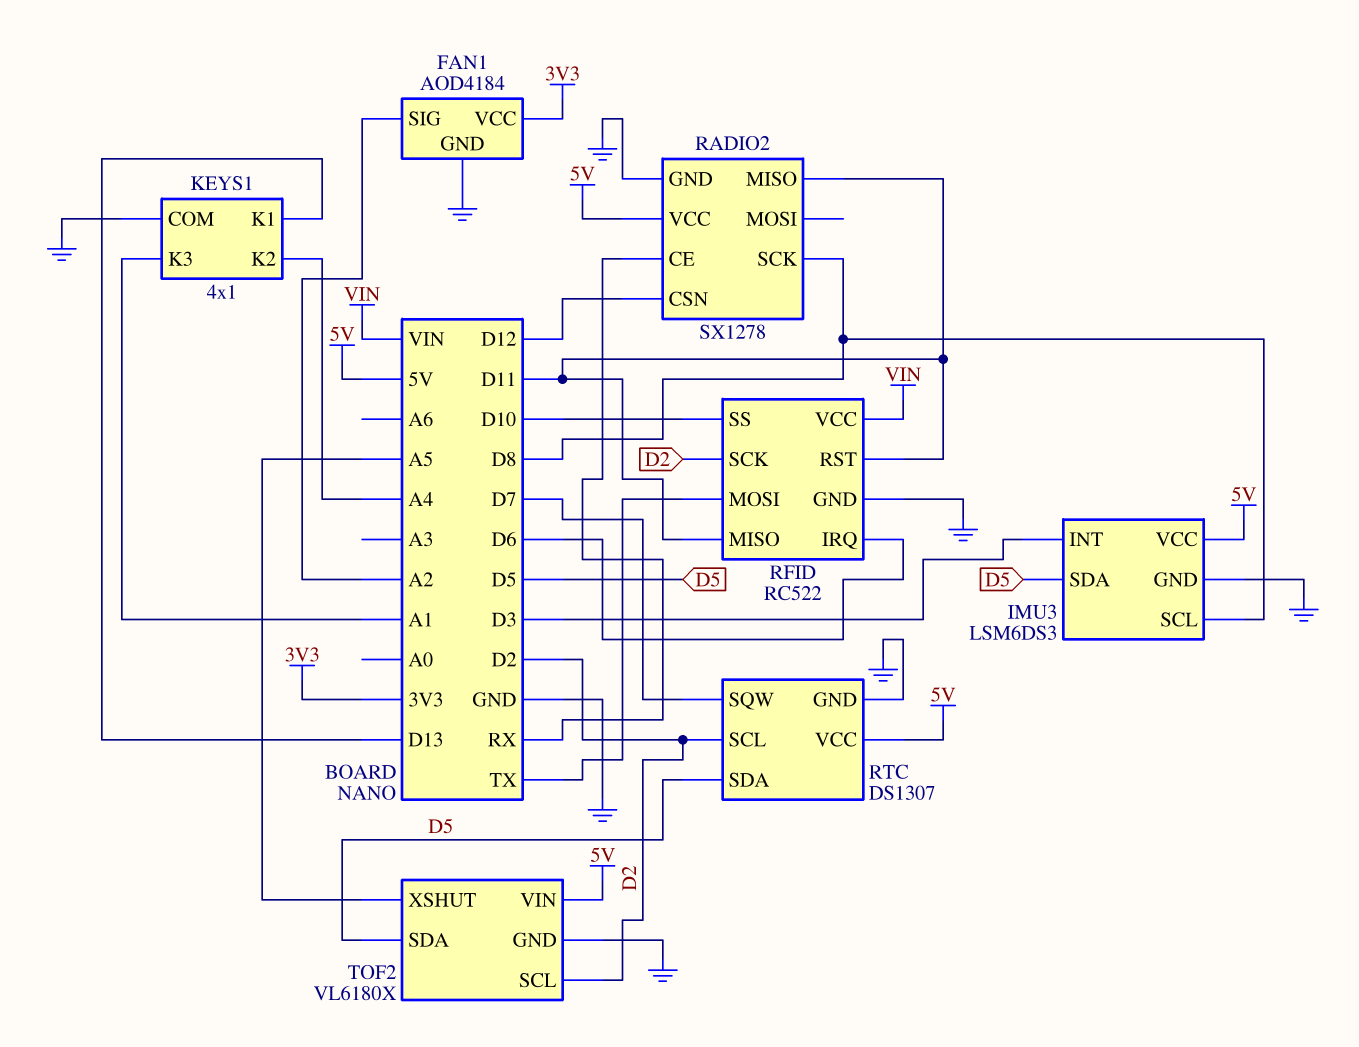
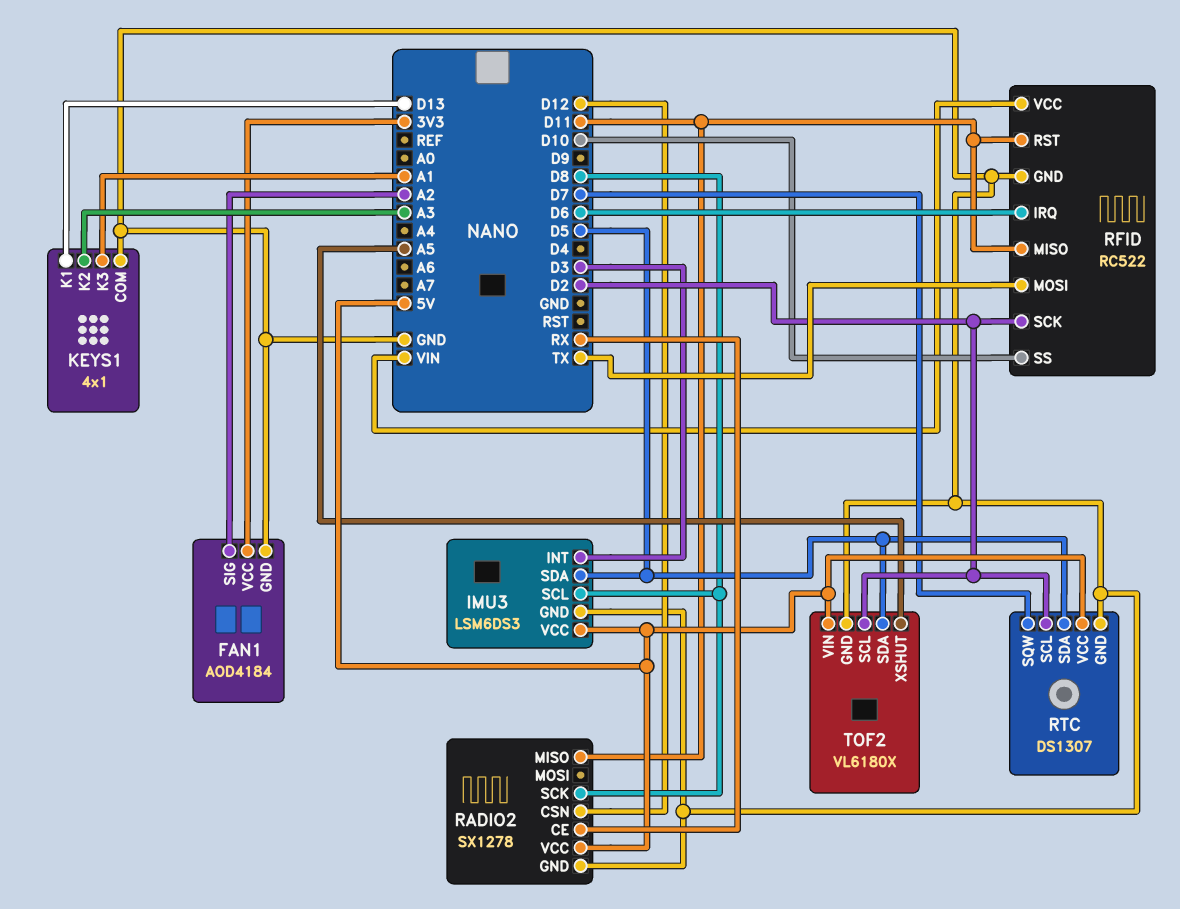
KEYS1 pin K2: A4 -> A3

